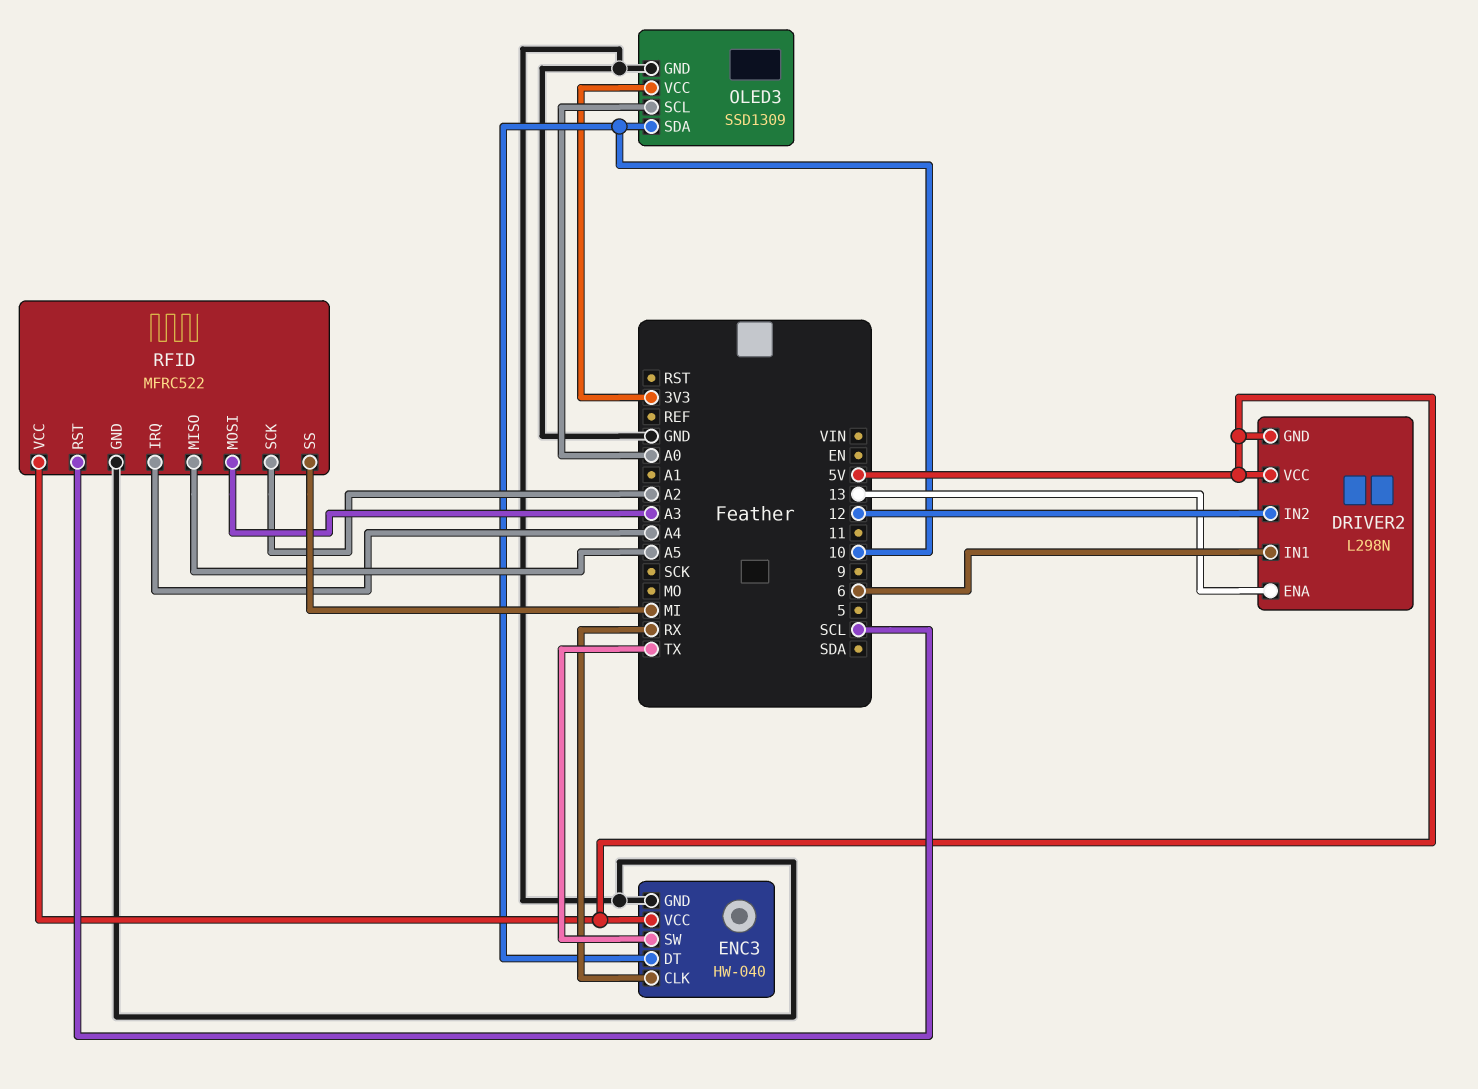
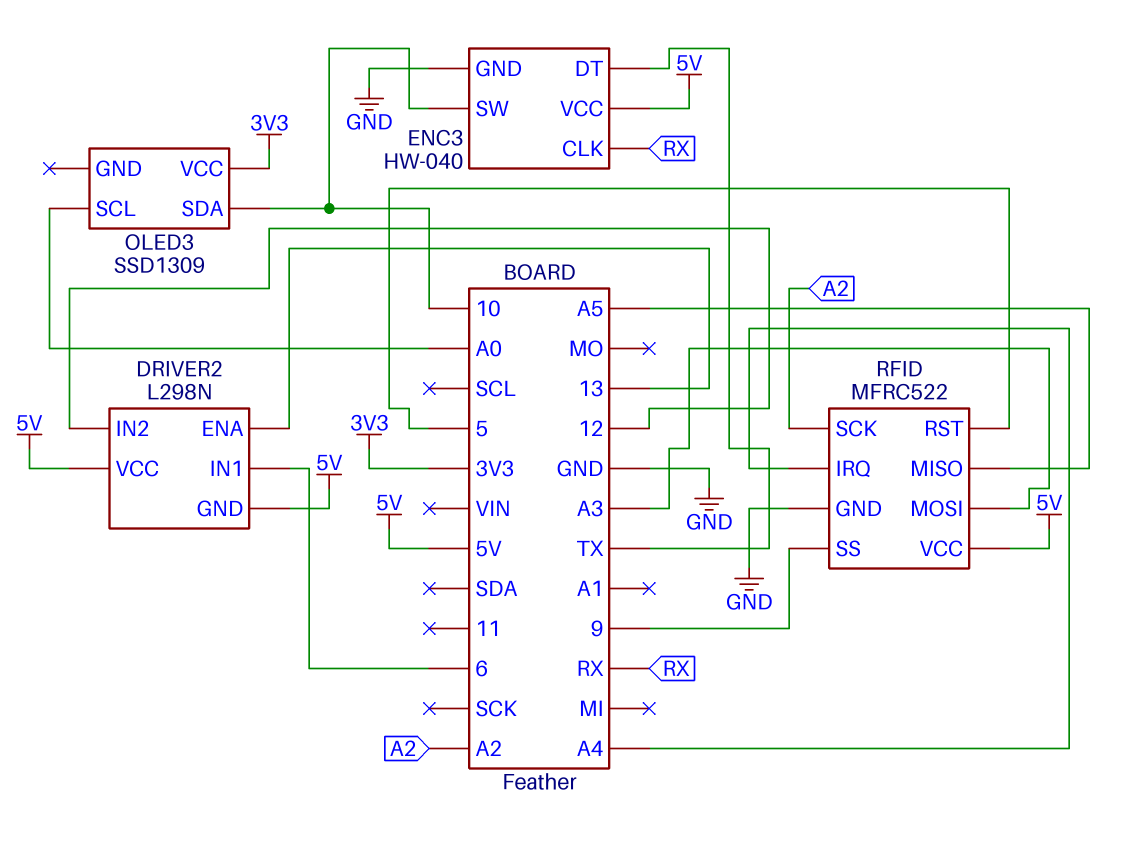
ENC3 pin DT: 10 -> TX
ENC3 pin SW: TX -> 10
OLED3 pin GND: GND -> none
RFID pin RST: SCL -> 5
RFID pin SS: MI -> 9

